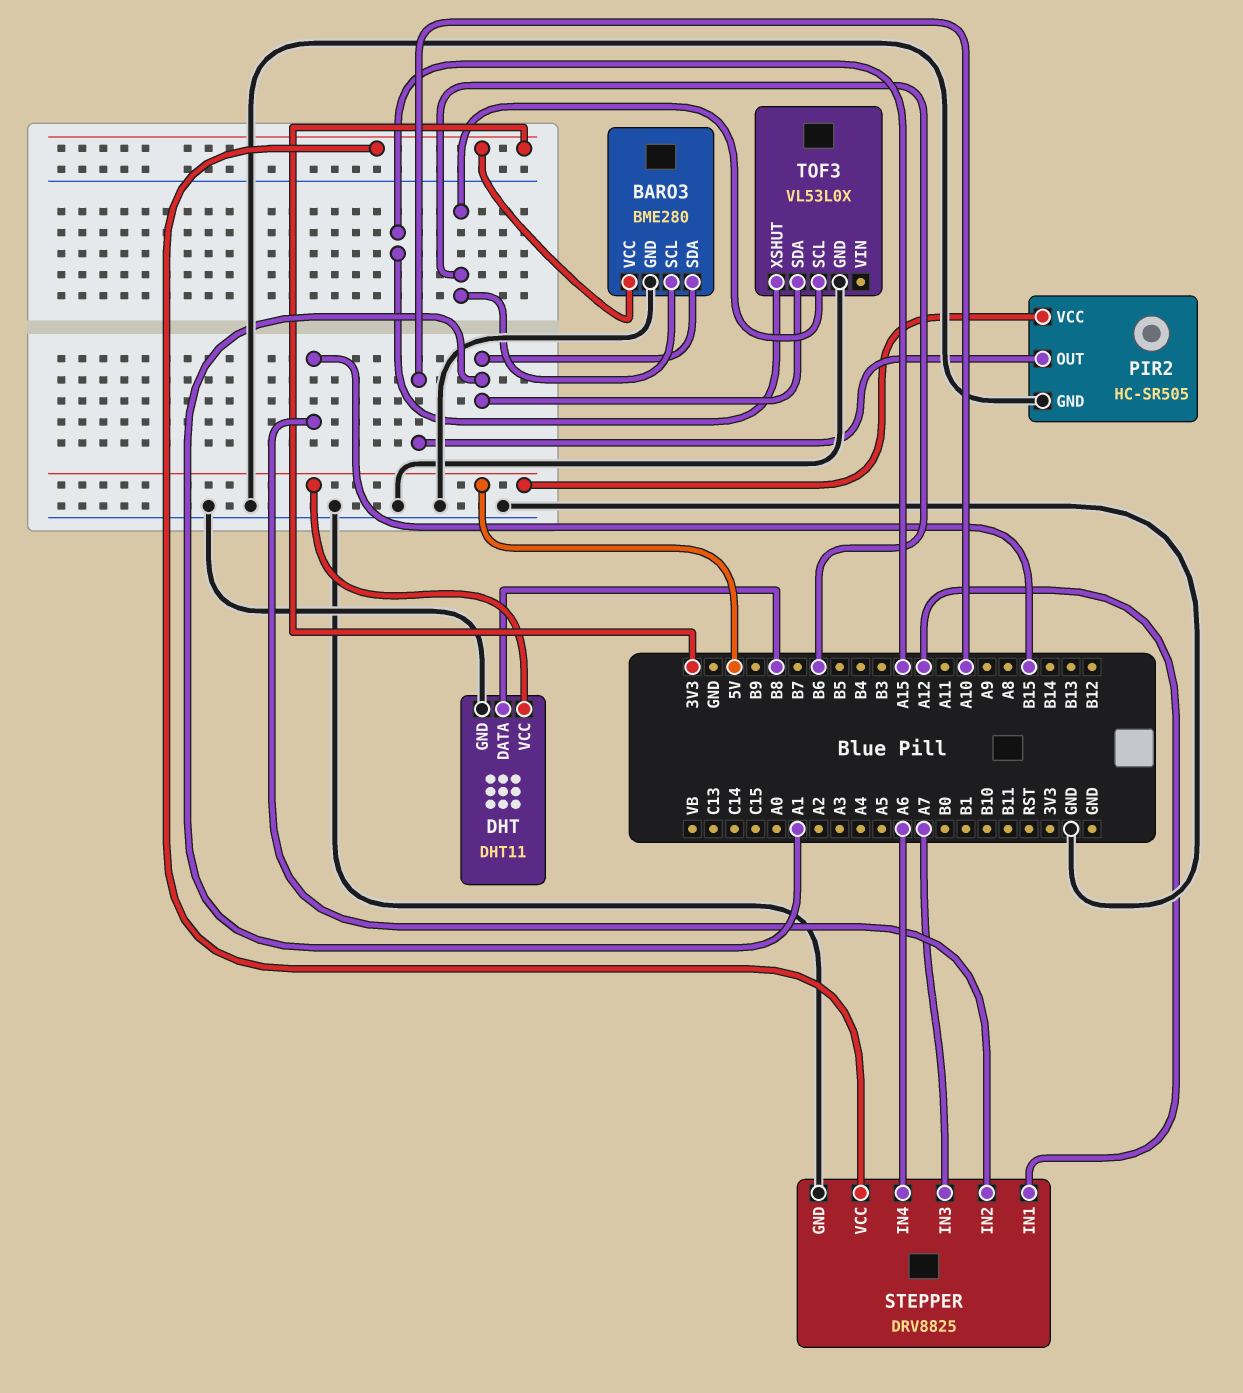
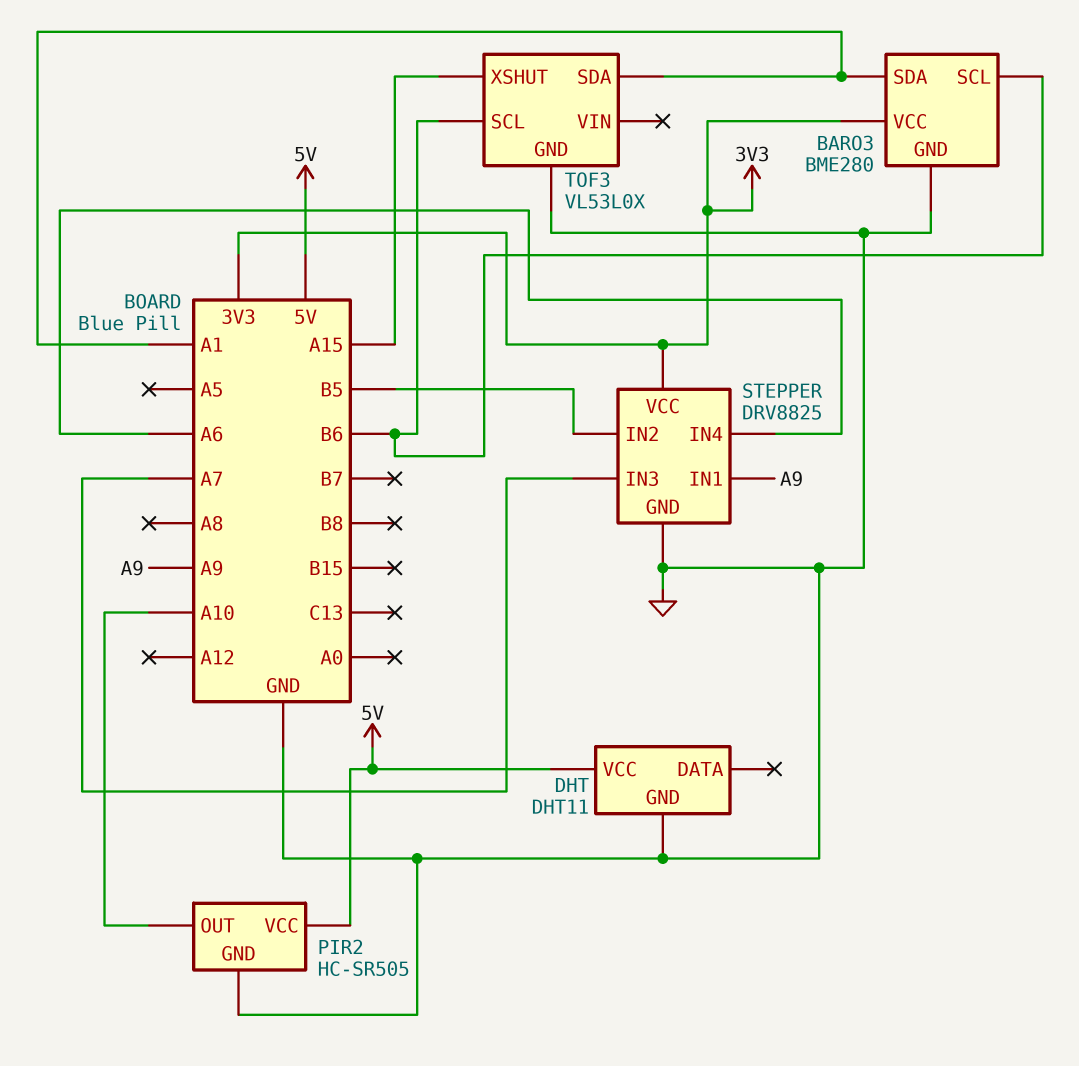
DHT pin DATA: B8 -> none
STEPPER pin IN1: A12 -> A9
STEPPER pin IN2: B15 -> B5

